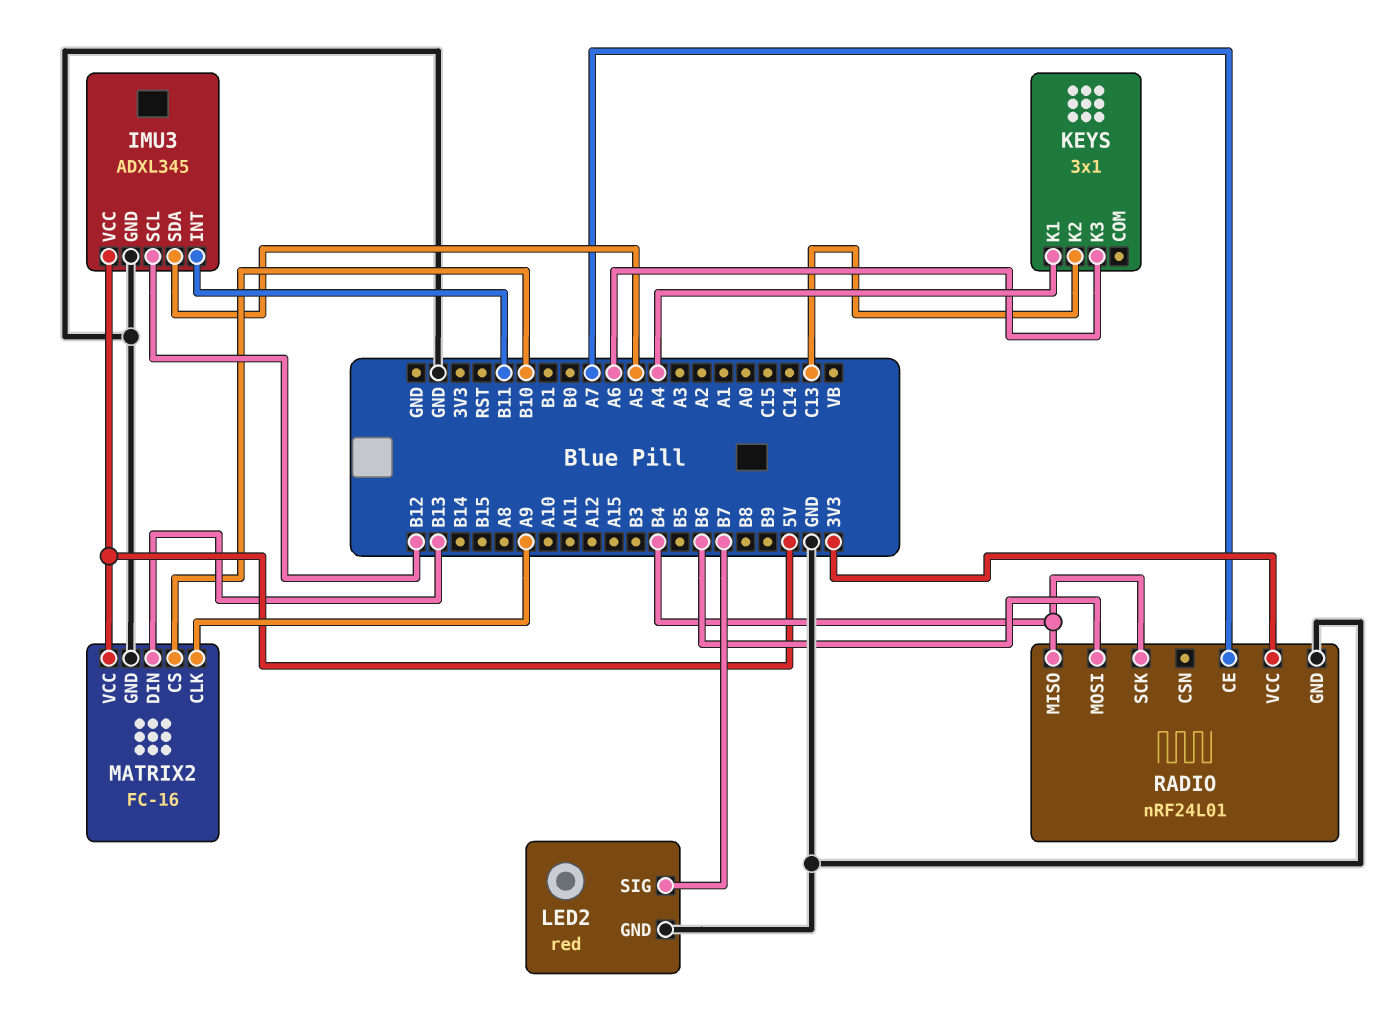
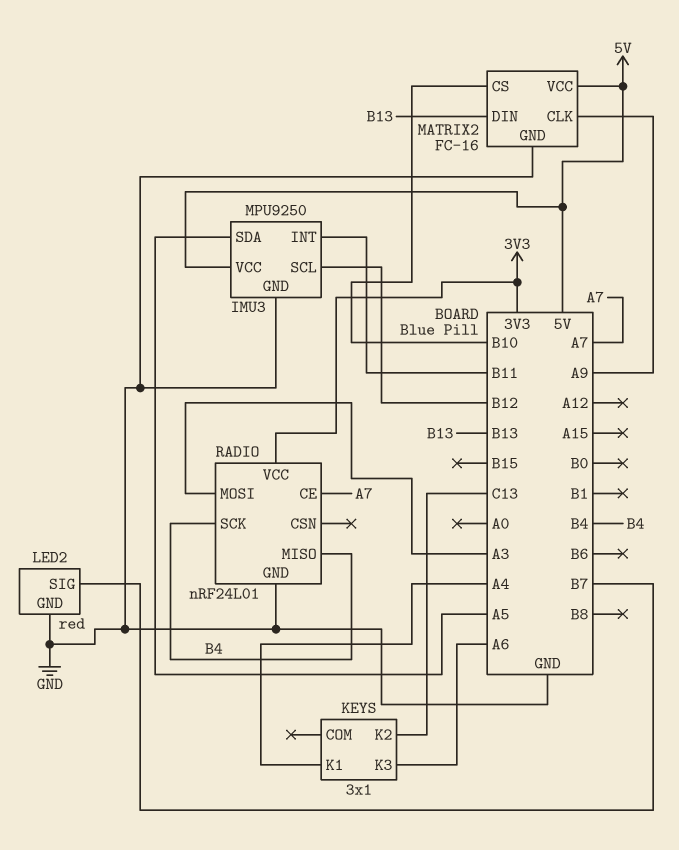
IMU3: ADXL345 -> MPU9250
RADIO pin MOSI: B6 -> A3

